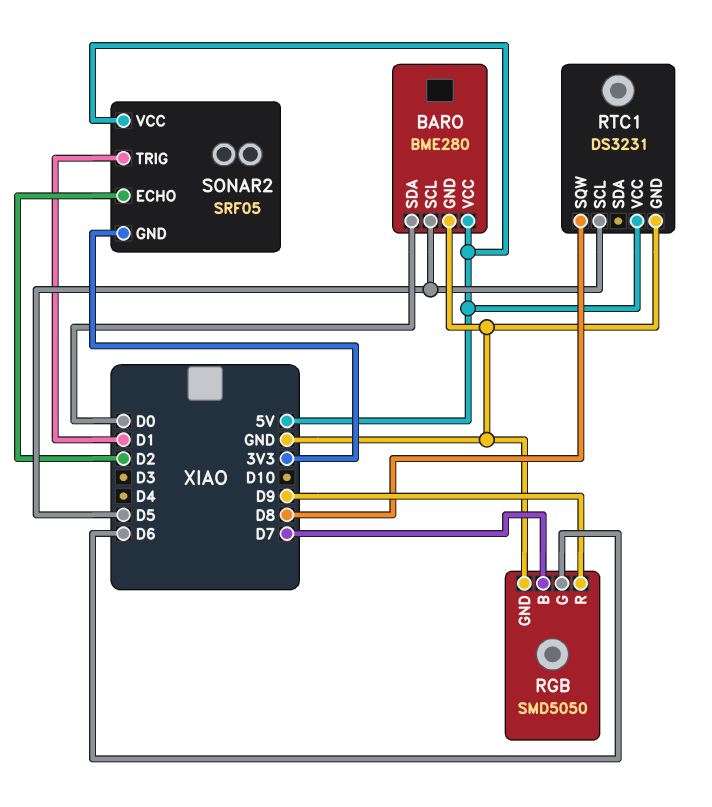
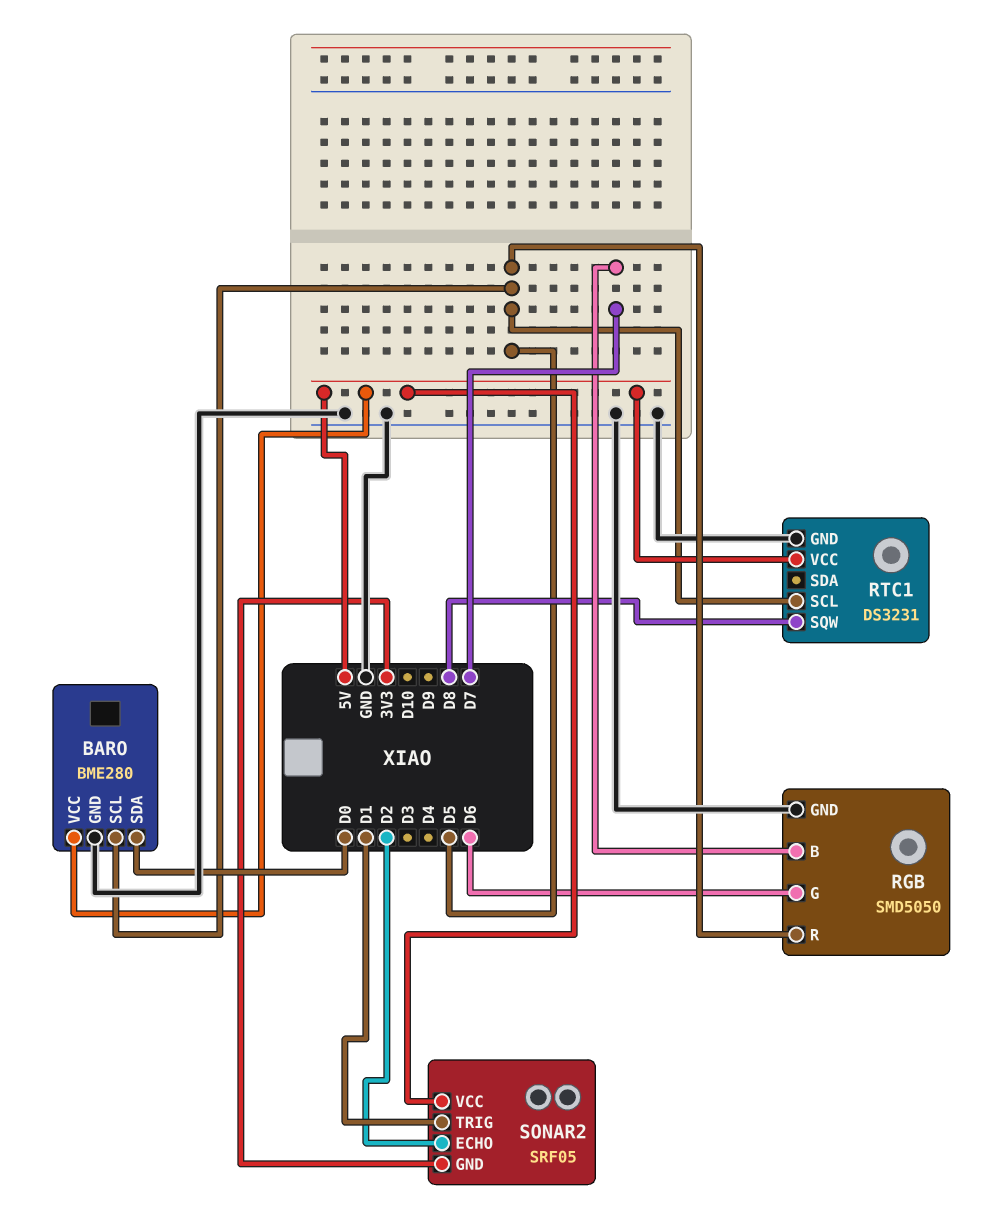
RGB pin R: D9 -> D5

